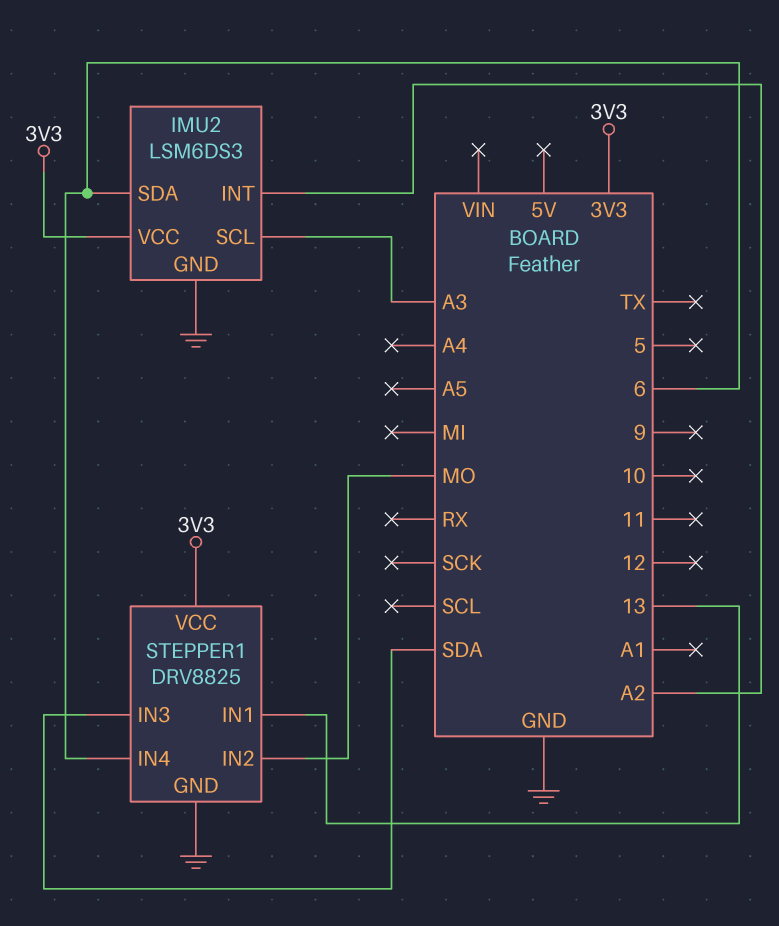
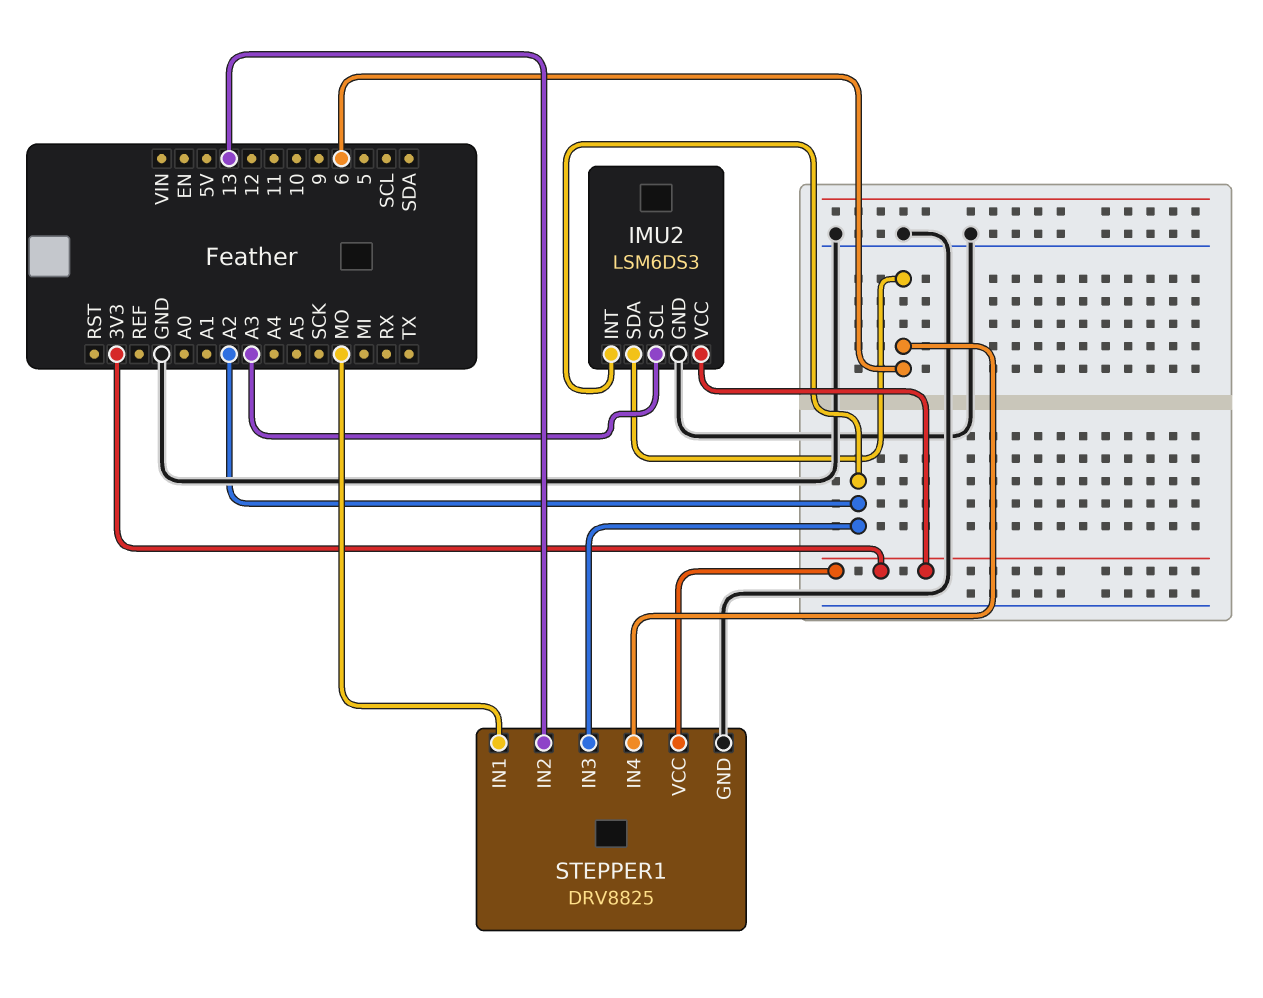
STEPPER1 pin IN1: 13 -> MO
STEPPER1 pin IN2: MO -> 13
STEPPER1 pin IN3: SDA -> A2

